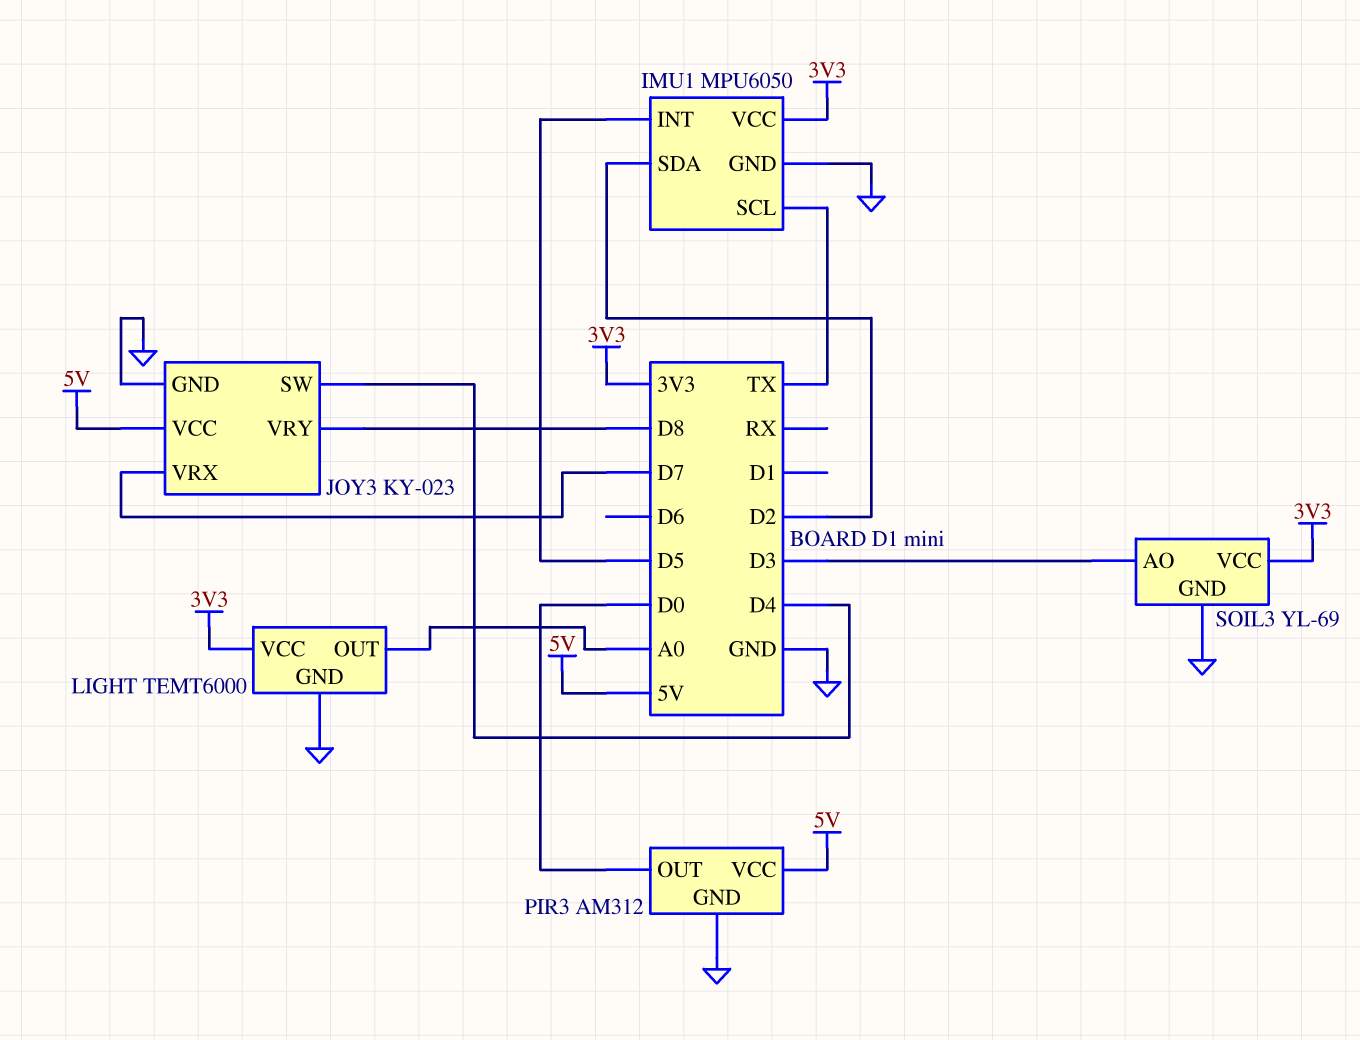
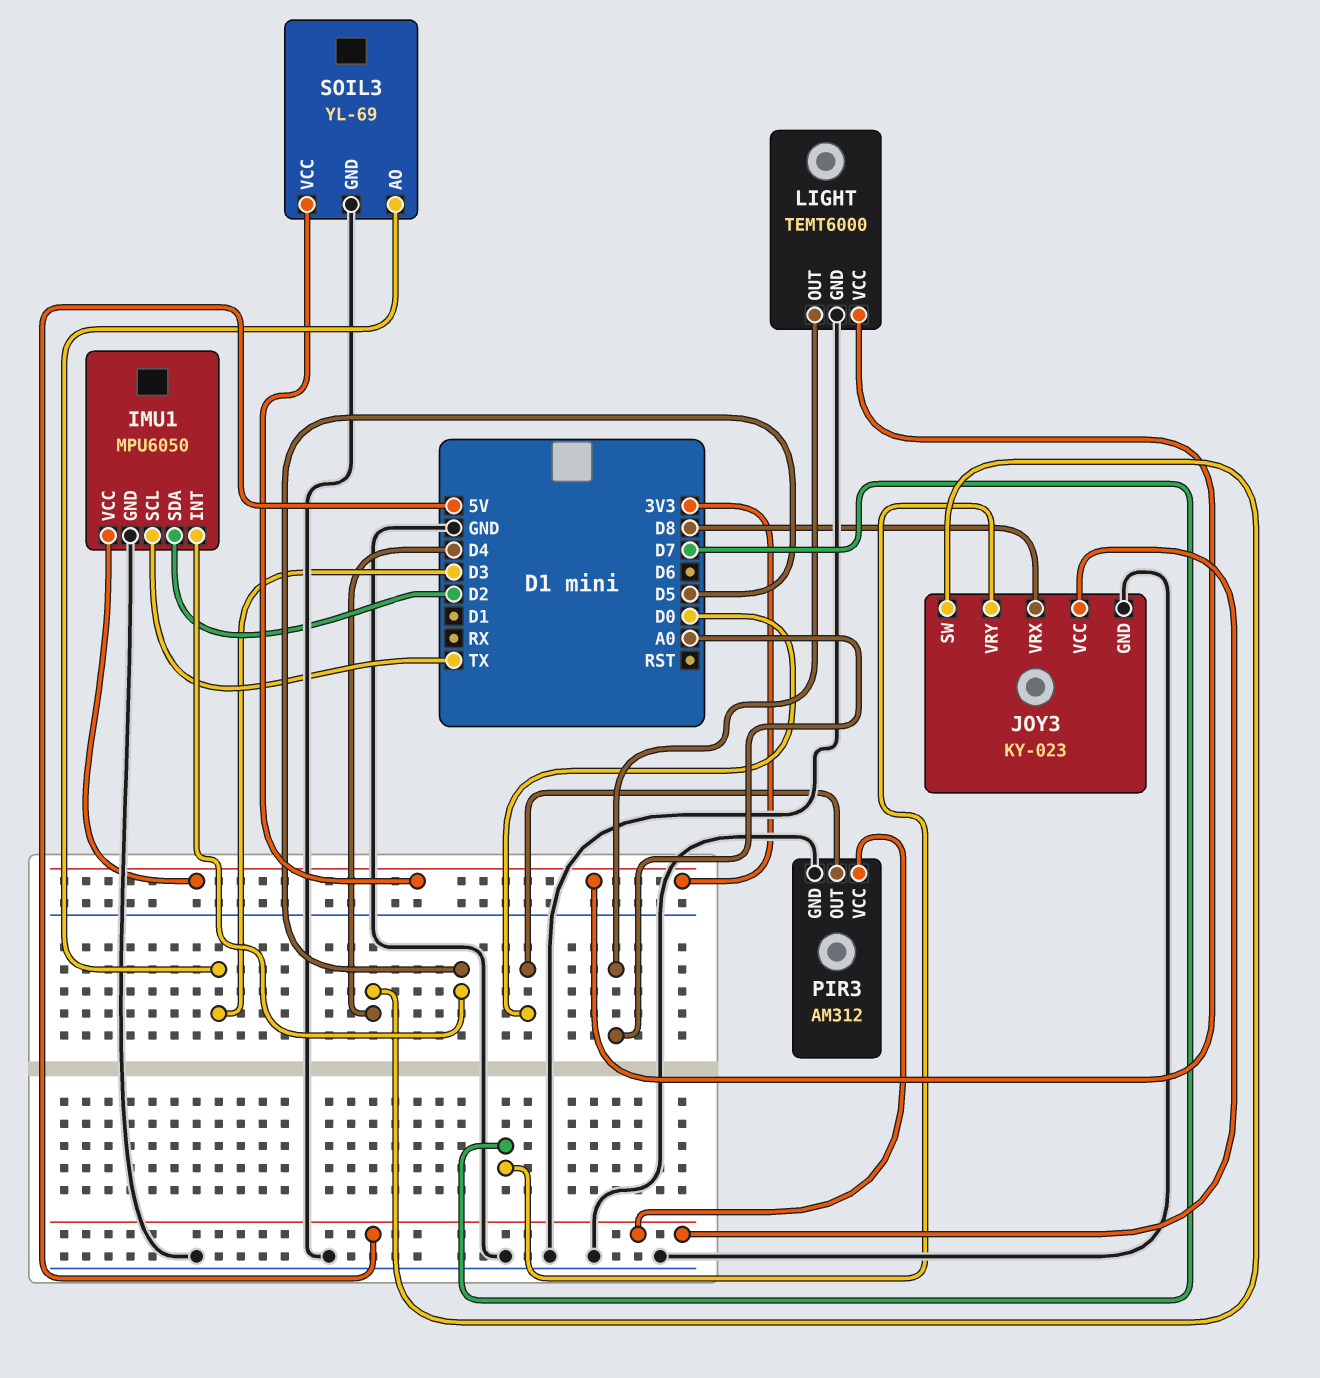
JOY3 pin VRX: D7 -> D8
JOY3 pin VRY: D8 -> D7

